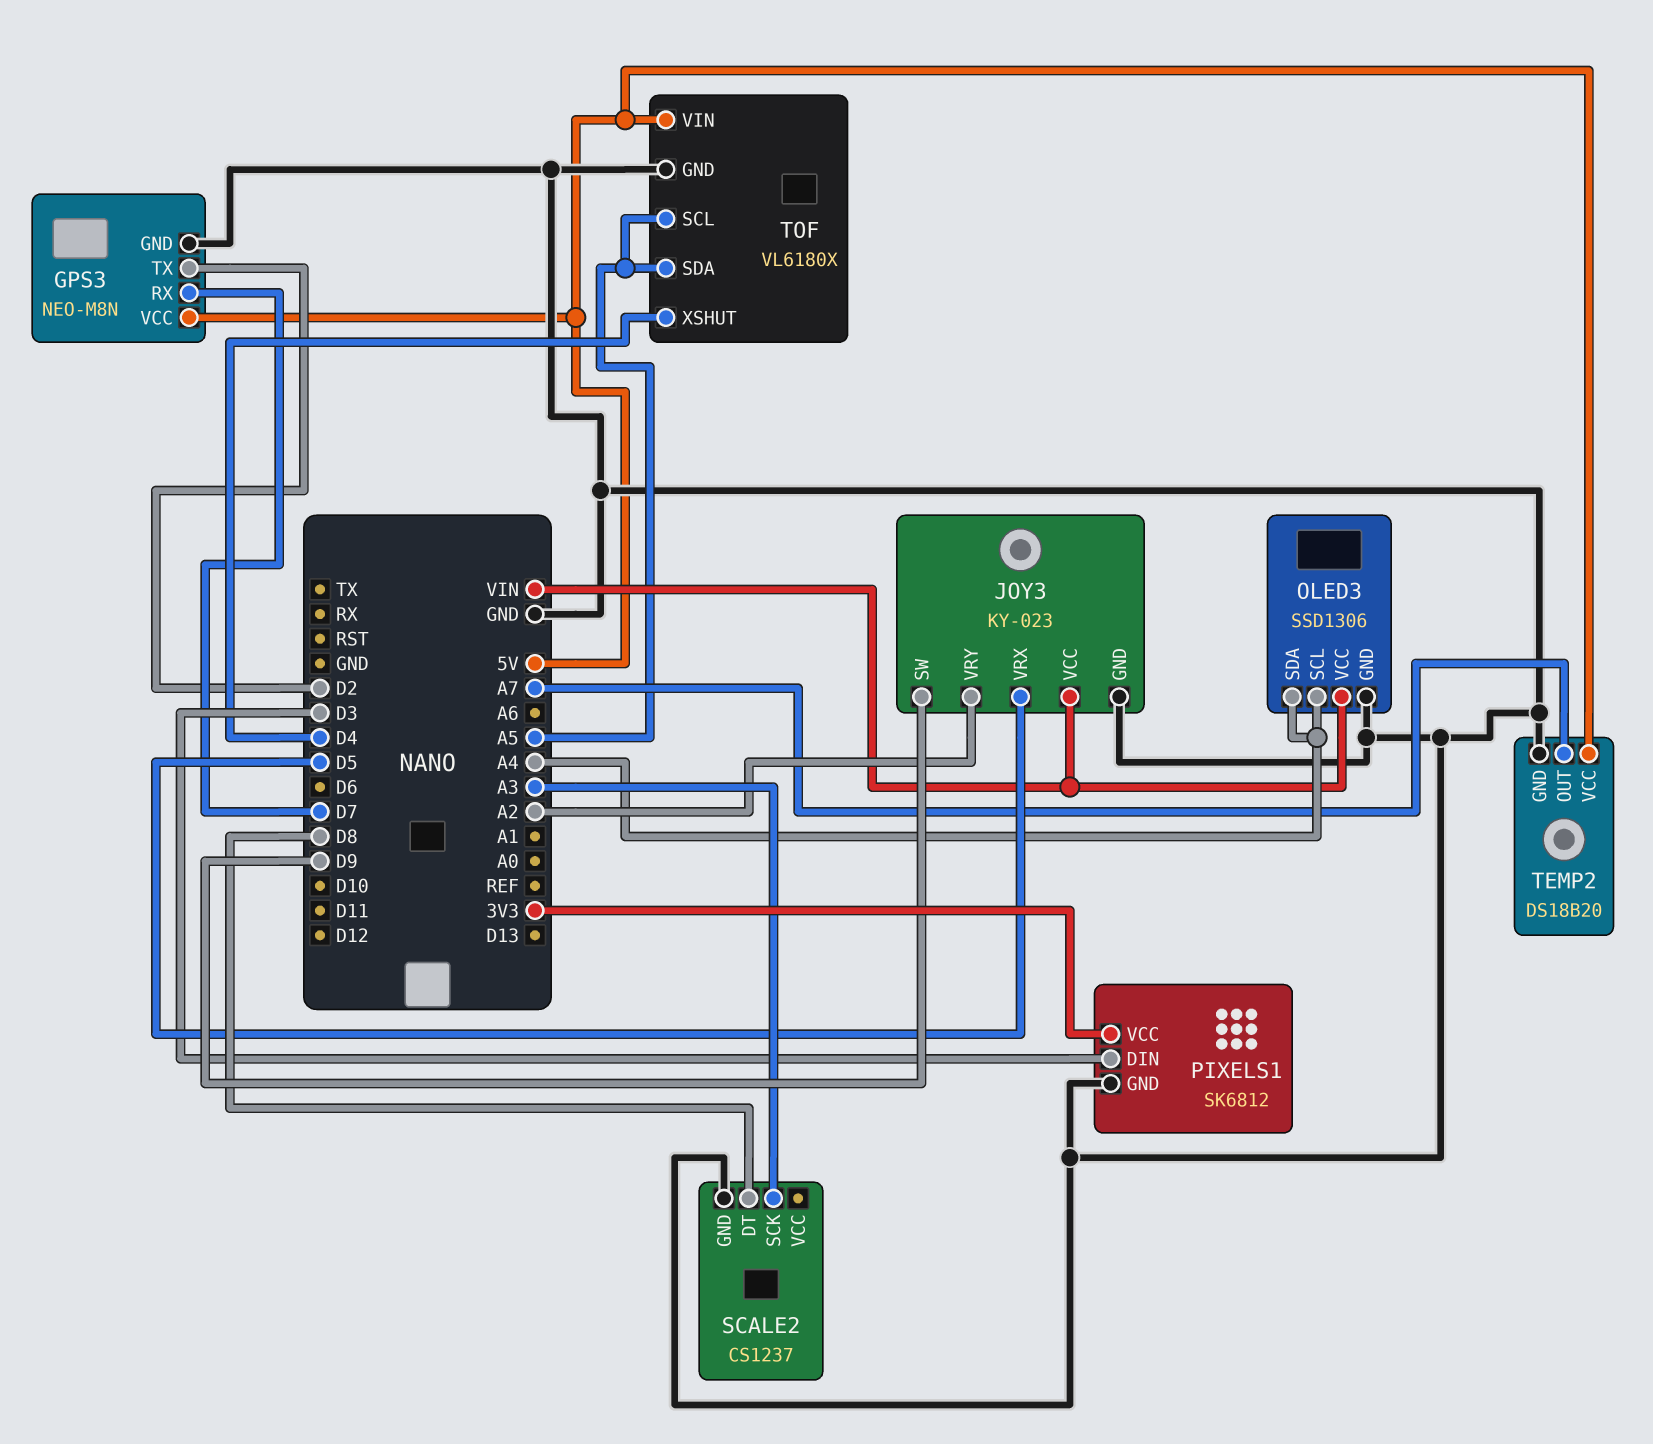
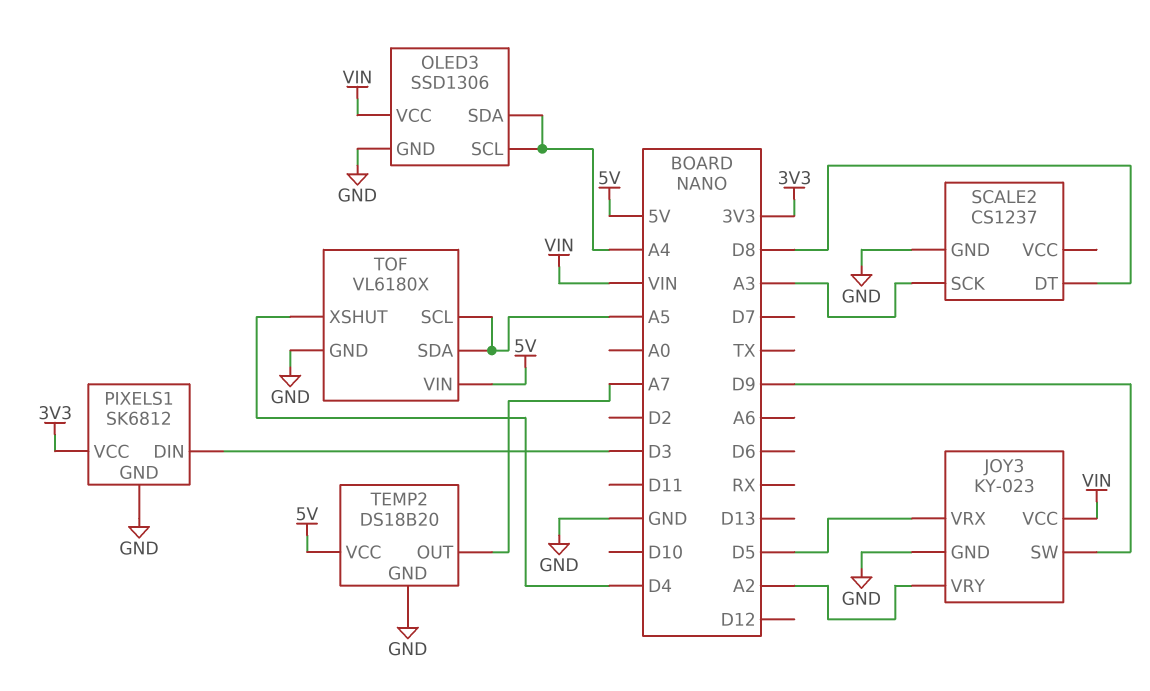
GPS3: NEO-M8N -> none
GPS3 pin GND: GND -> none
GPS3 pin RX: D7 -> none
GPS3 pin TX: D2 -> none
GPS3 pin VCC: 5V -> none

